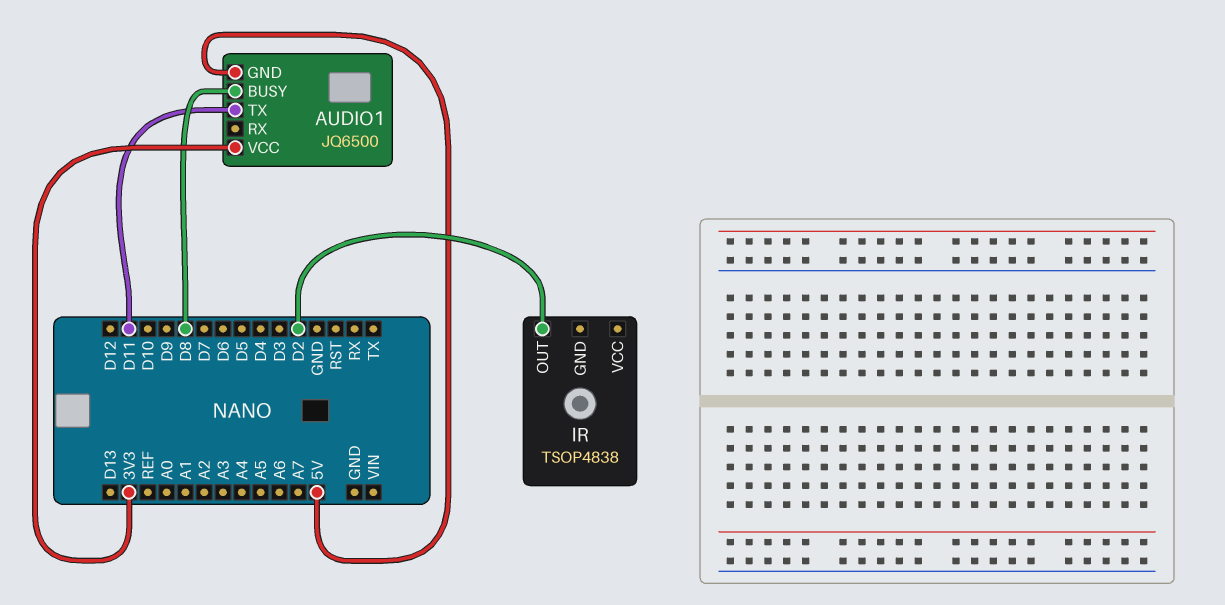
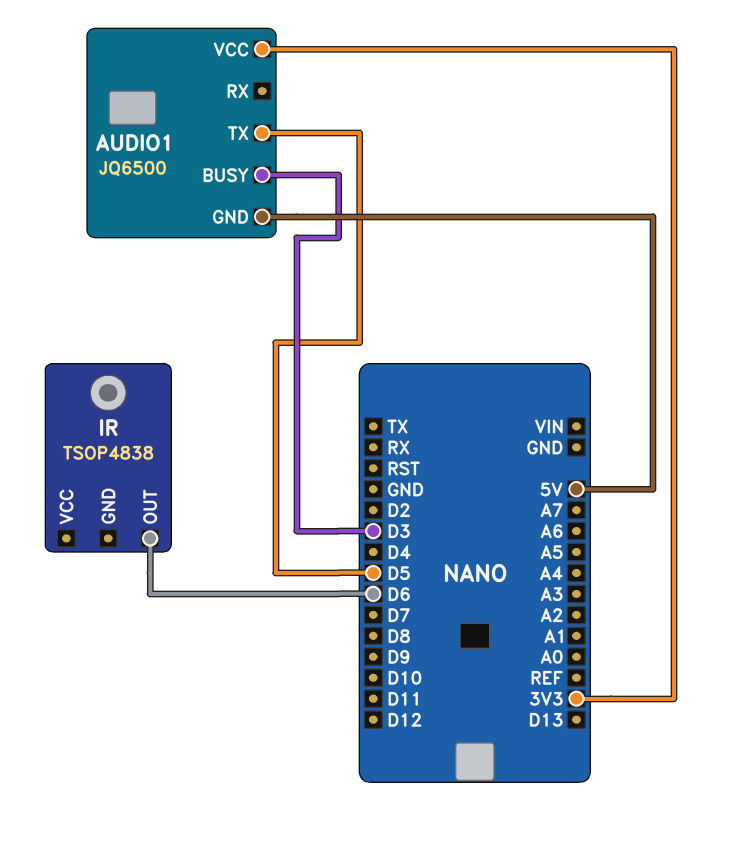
AUDIO1 pin BUSY: D8 -> D3
AUDIO1 pin TX: D11 -> D5
IR pin OUT: D2 -> D6

